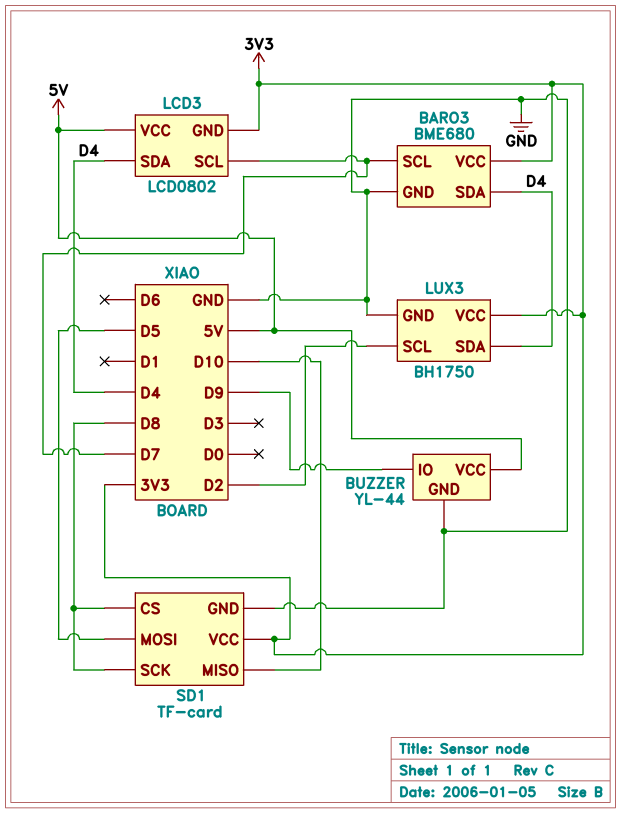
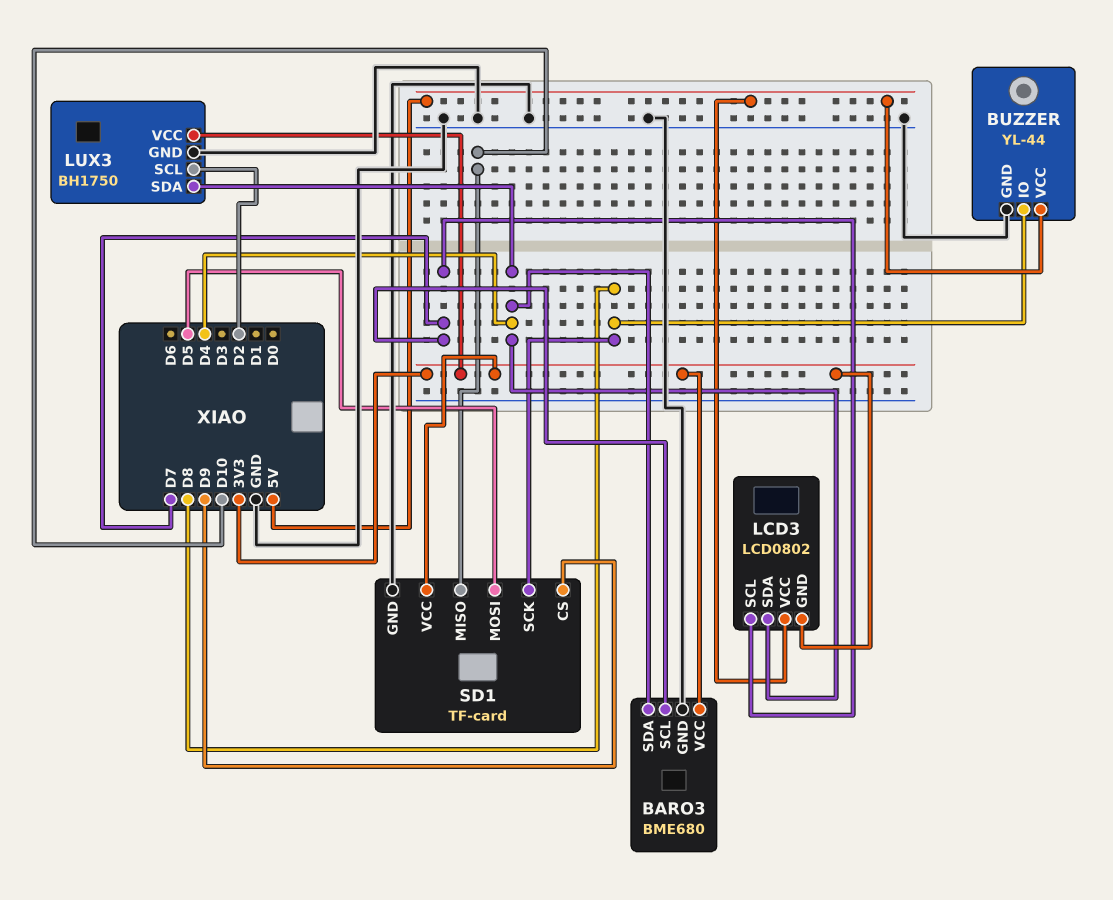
BUZZER pin IO: D9 -> D8
SD1 pin CS: D8 -> D9

